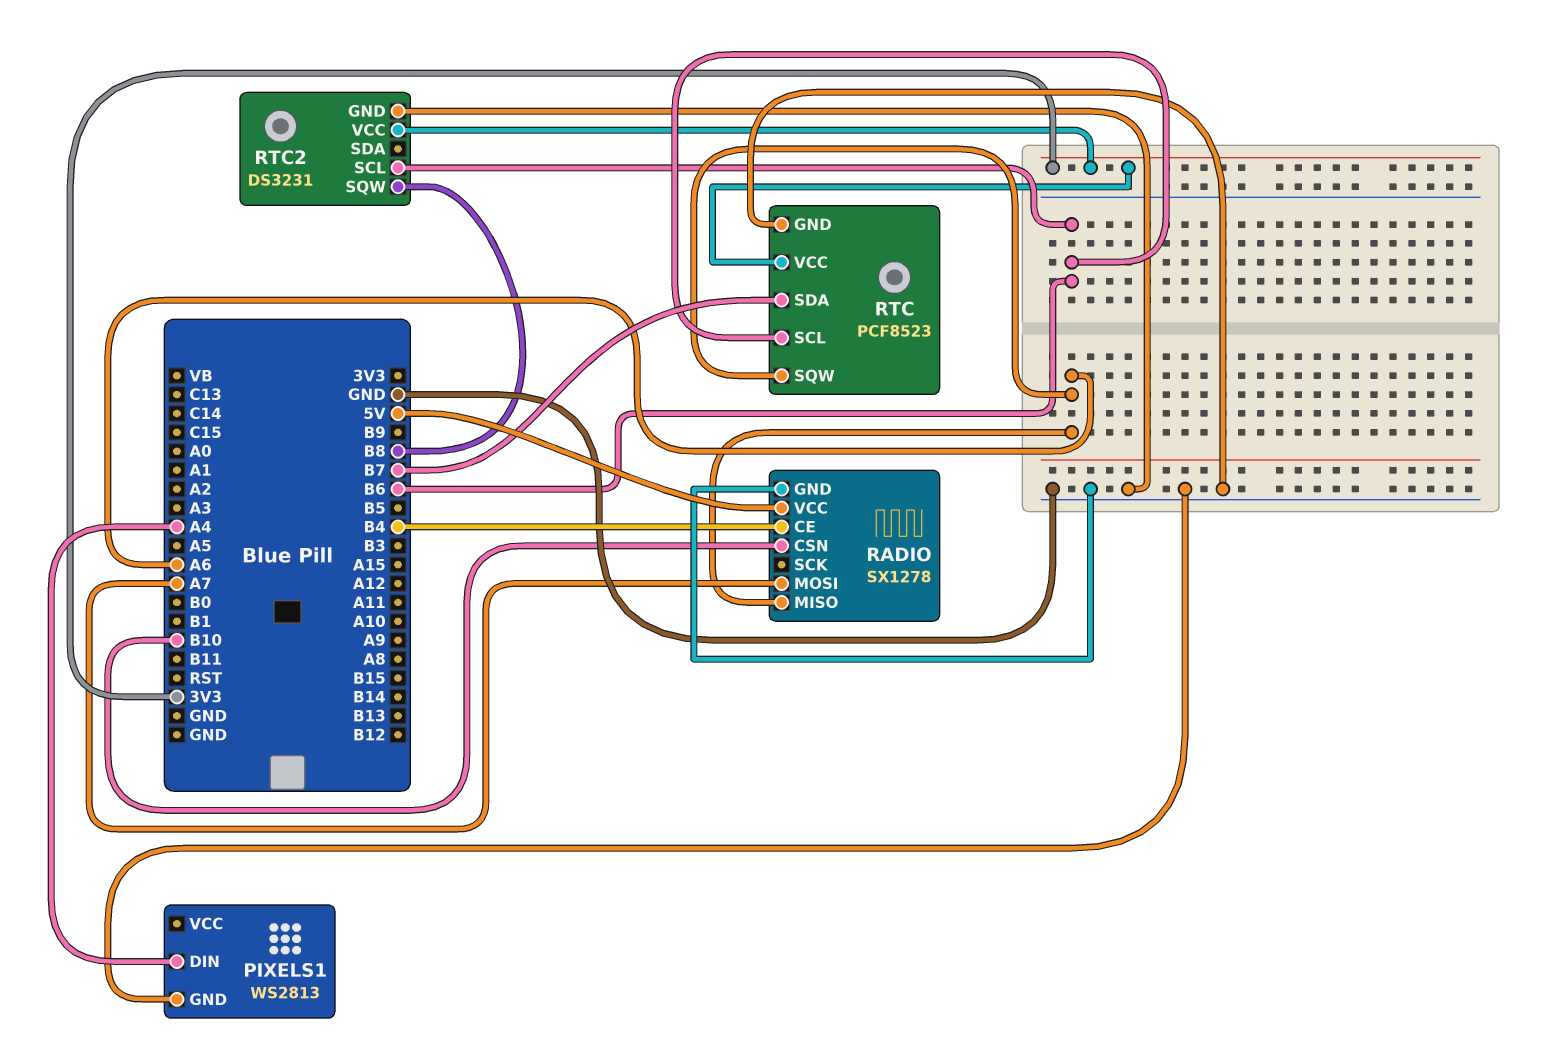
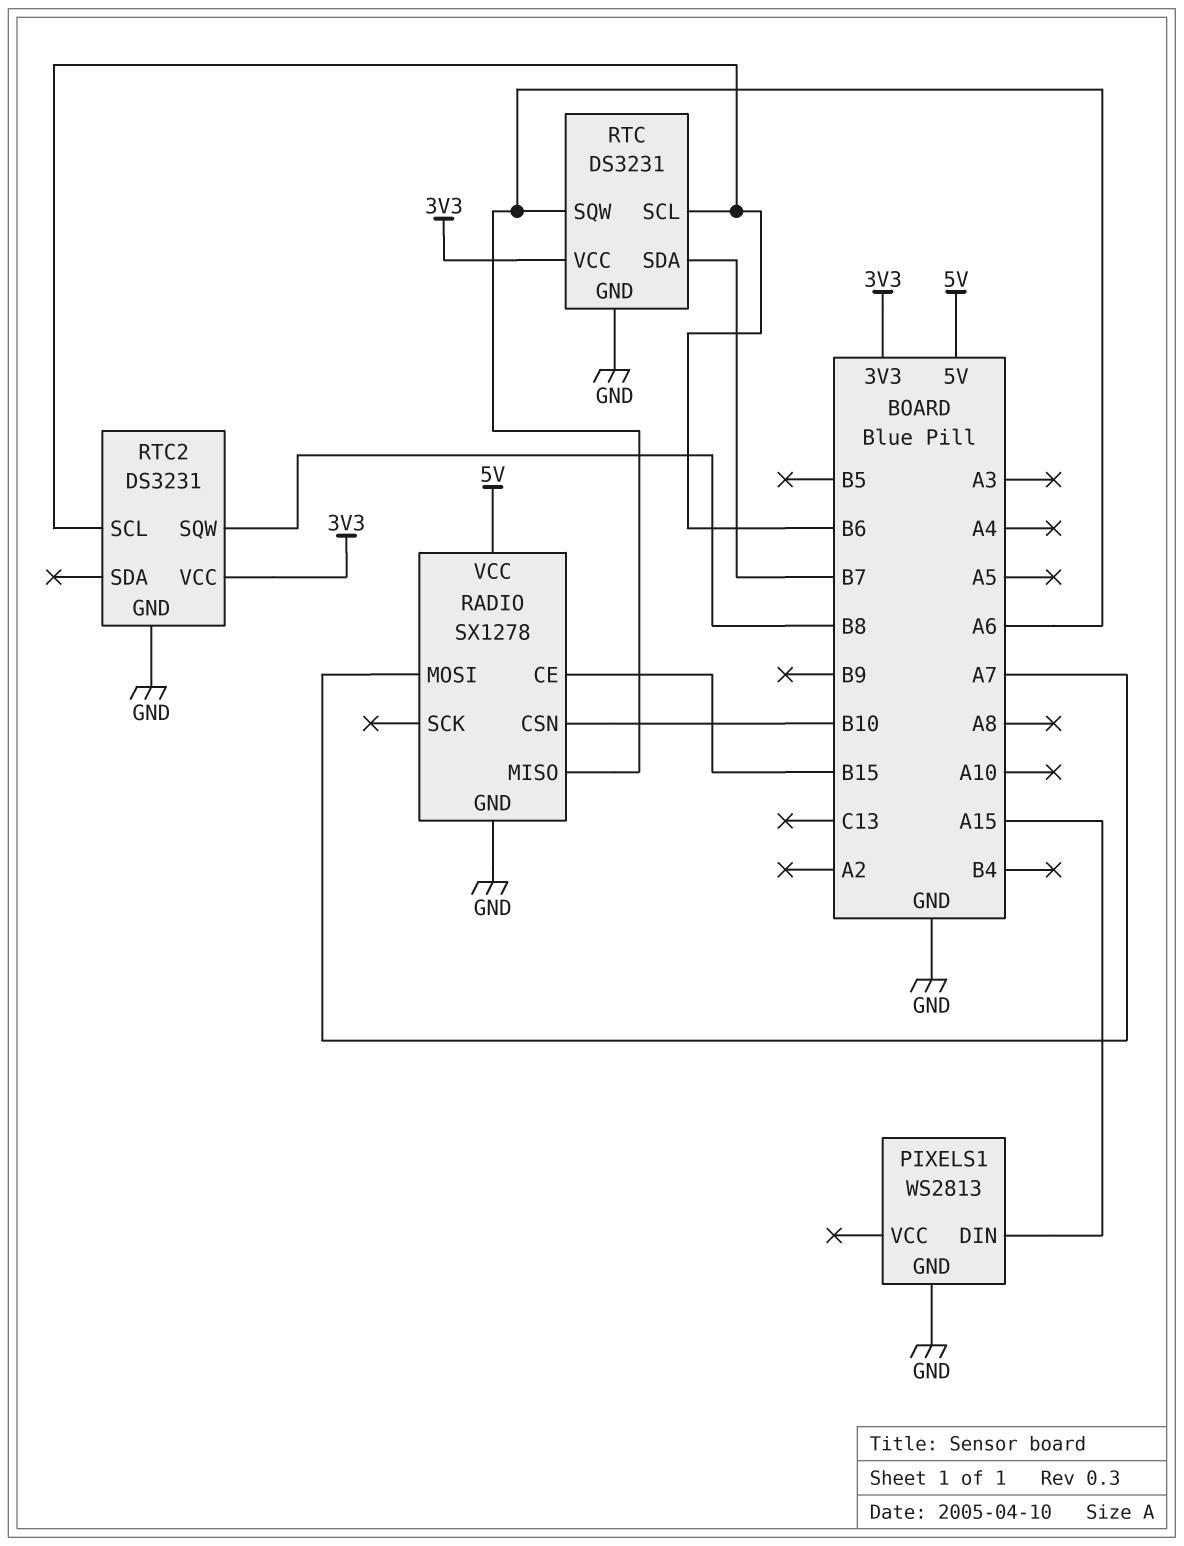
PIXELS1 pin DIN: A4 -> A15
RADIO pin CE: B4 -> B15
RTC: PCF8523 -> DS3231

